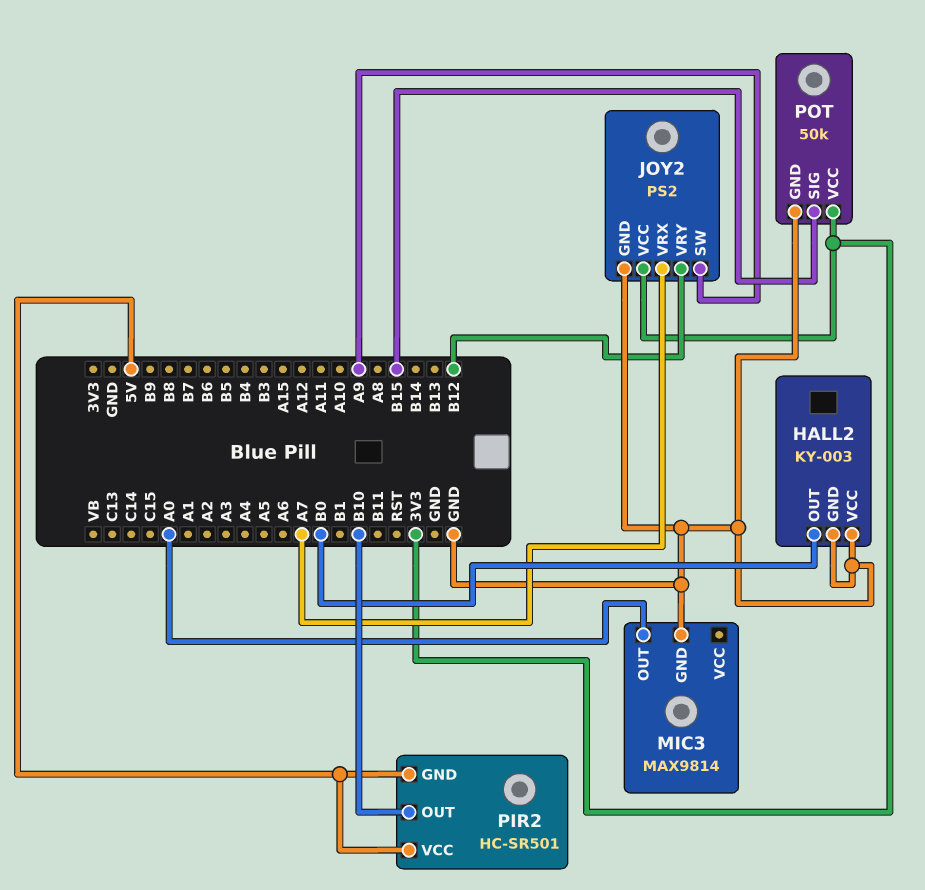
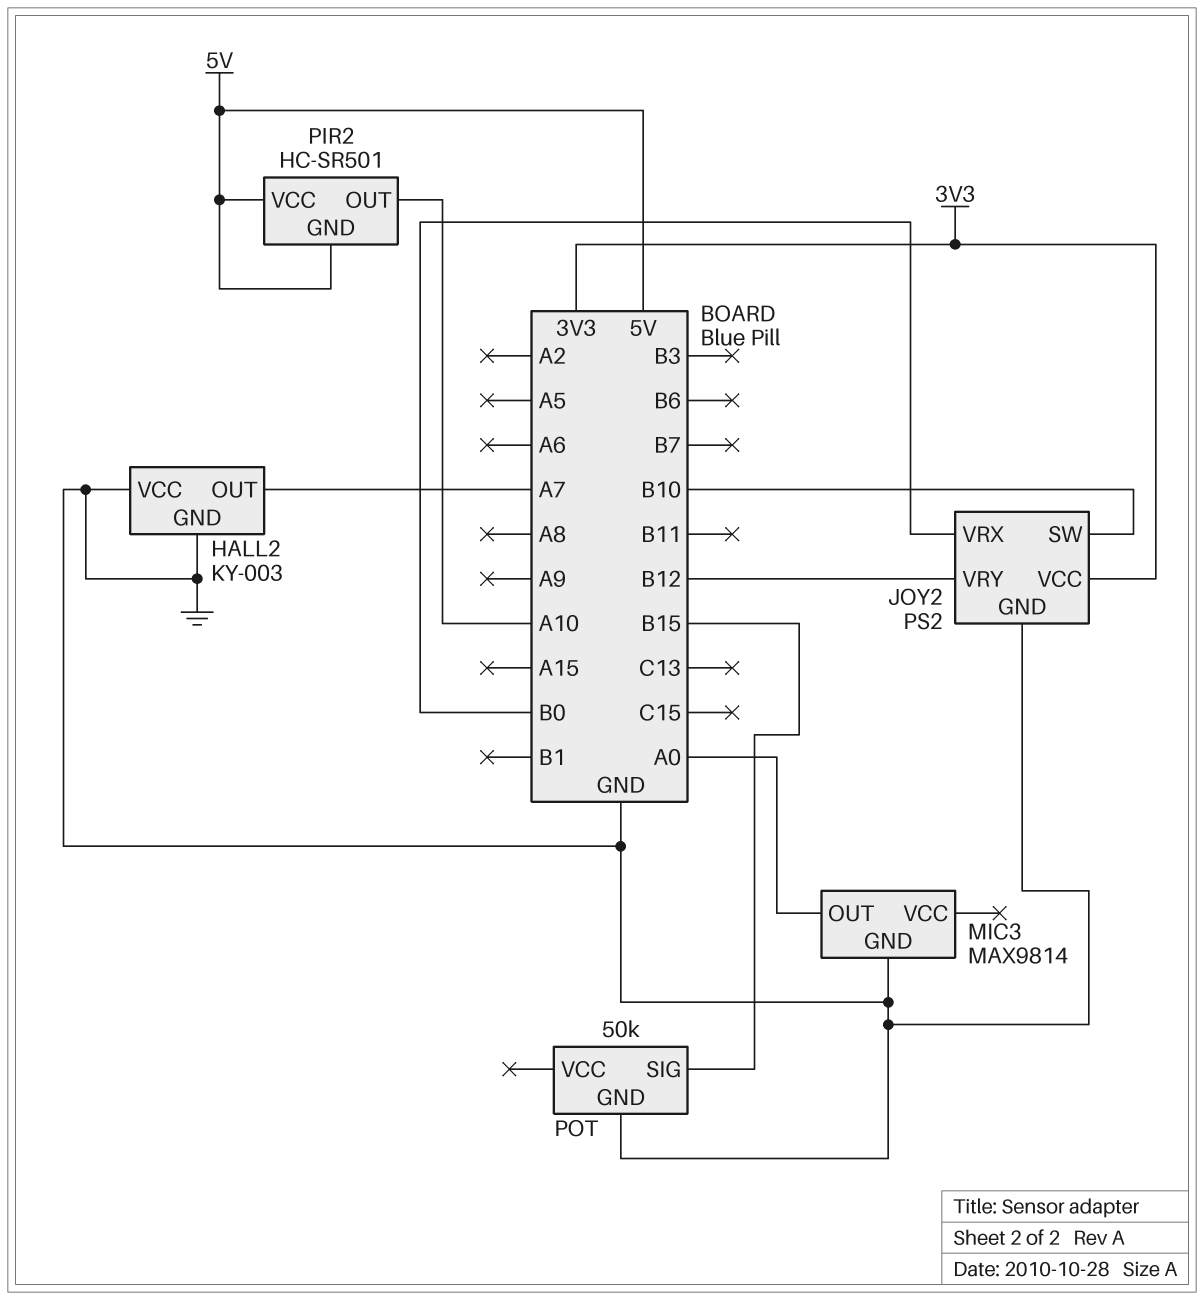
HALL2 pin OUT: B0 -> A7
JOY2 pin SW: A9 -> B10
JOY2 pin VRX: A7 -> B0
PIR2 pin OUT: B10 -> A10
POT pin VCC: 3V3 -> none

